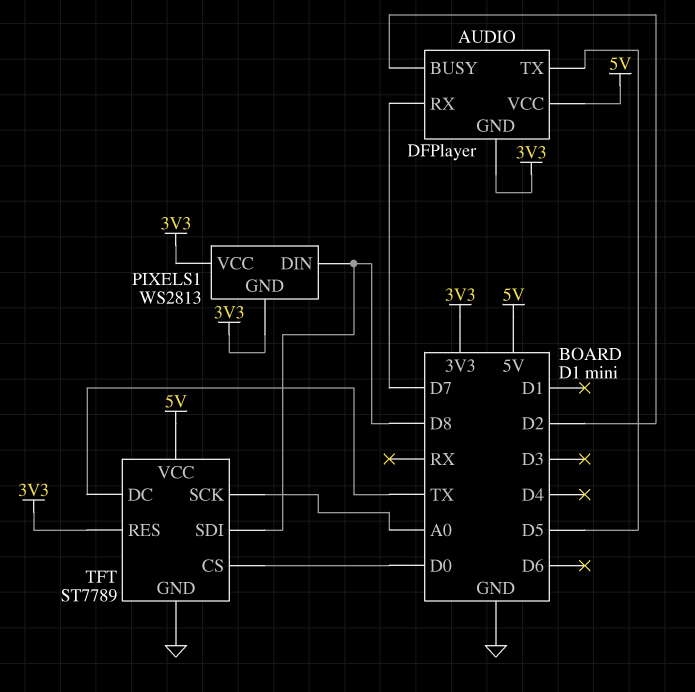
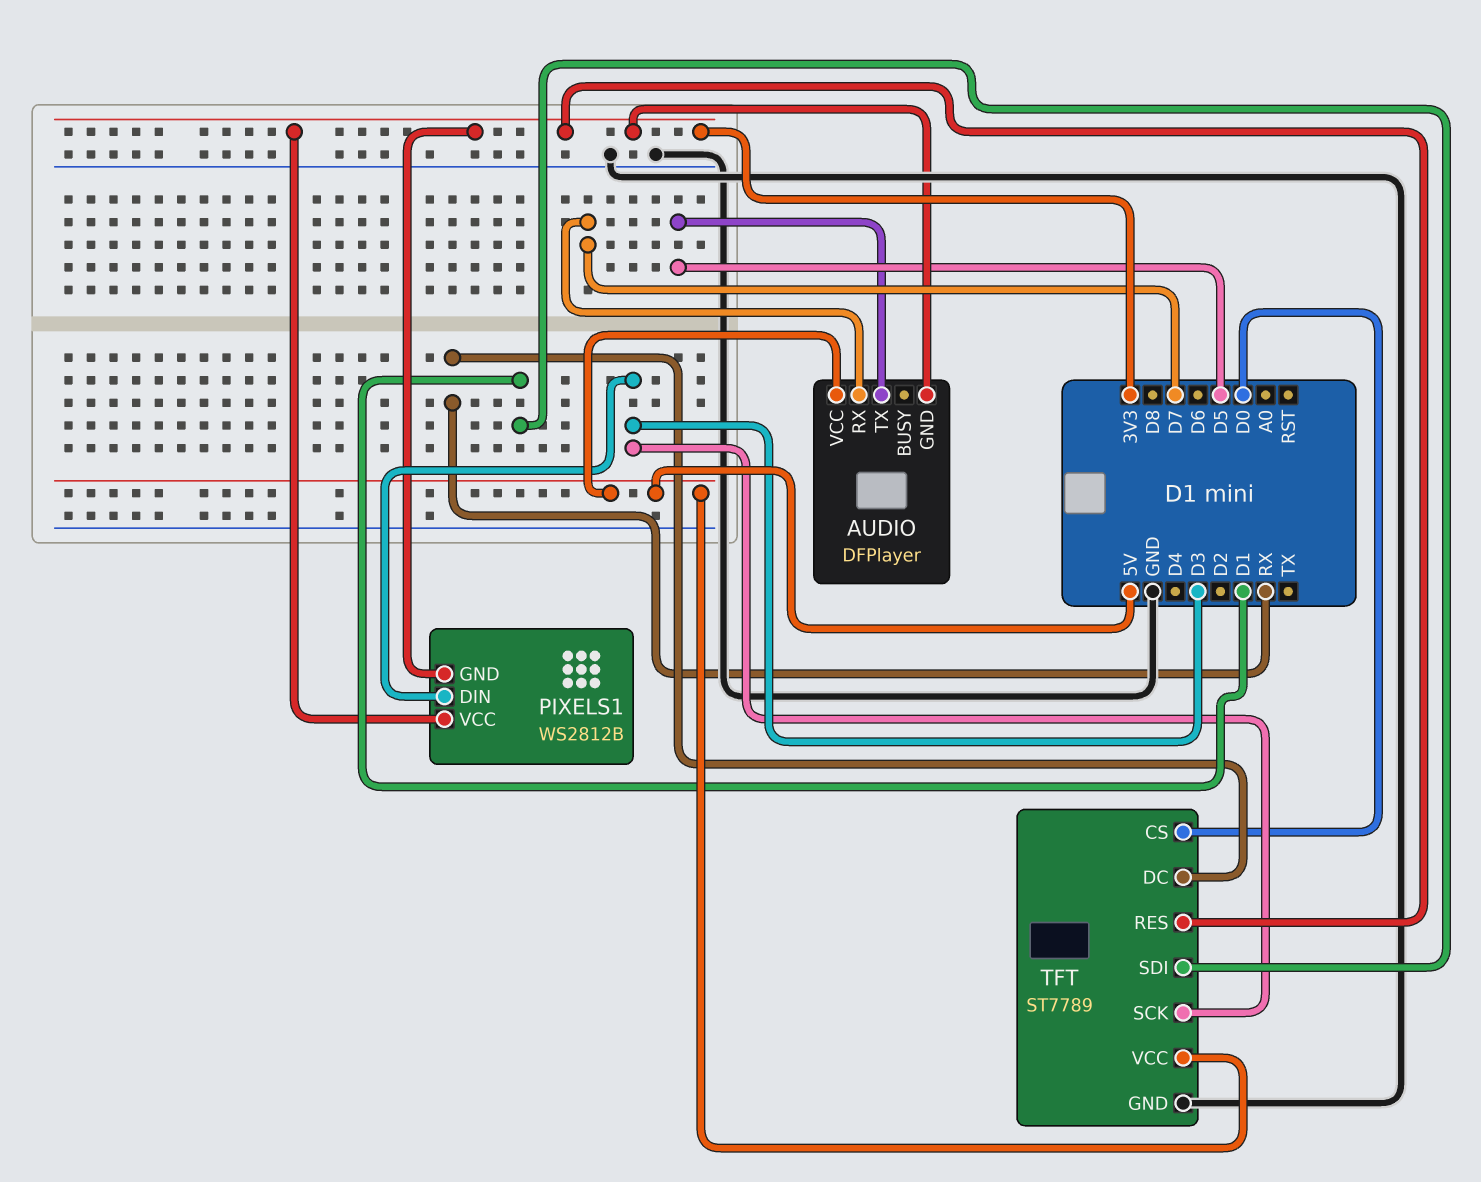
AUDIO pin BUSY: D2 -> none
PIXELS1: WS2813 -> WS2812B
PIXELS1 pin DIN: D8 -> D3
TFT pin DC: TX -> RX
TFT pin SCK: A0 -> D3
TFT pin SDI: D8 -> D1

